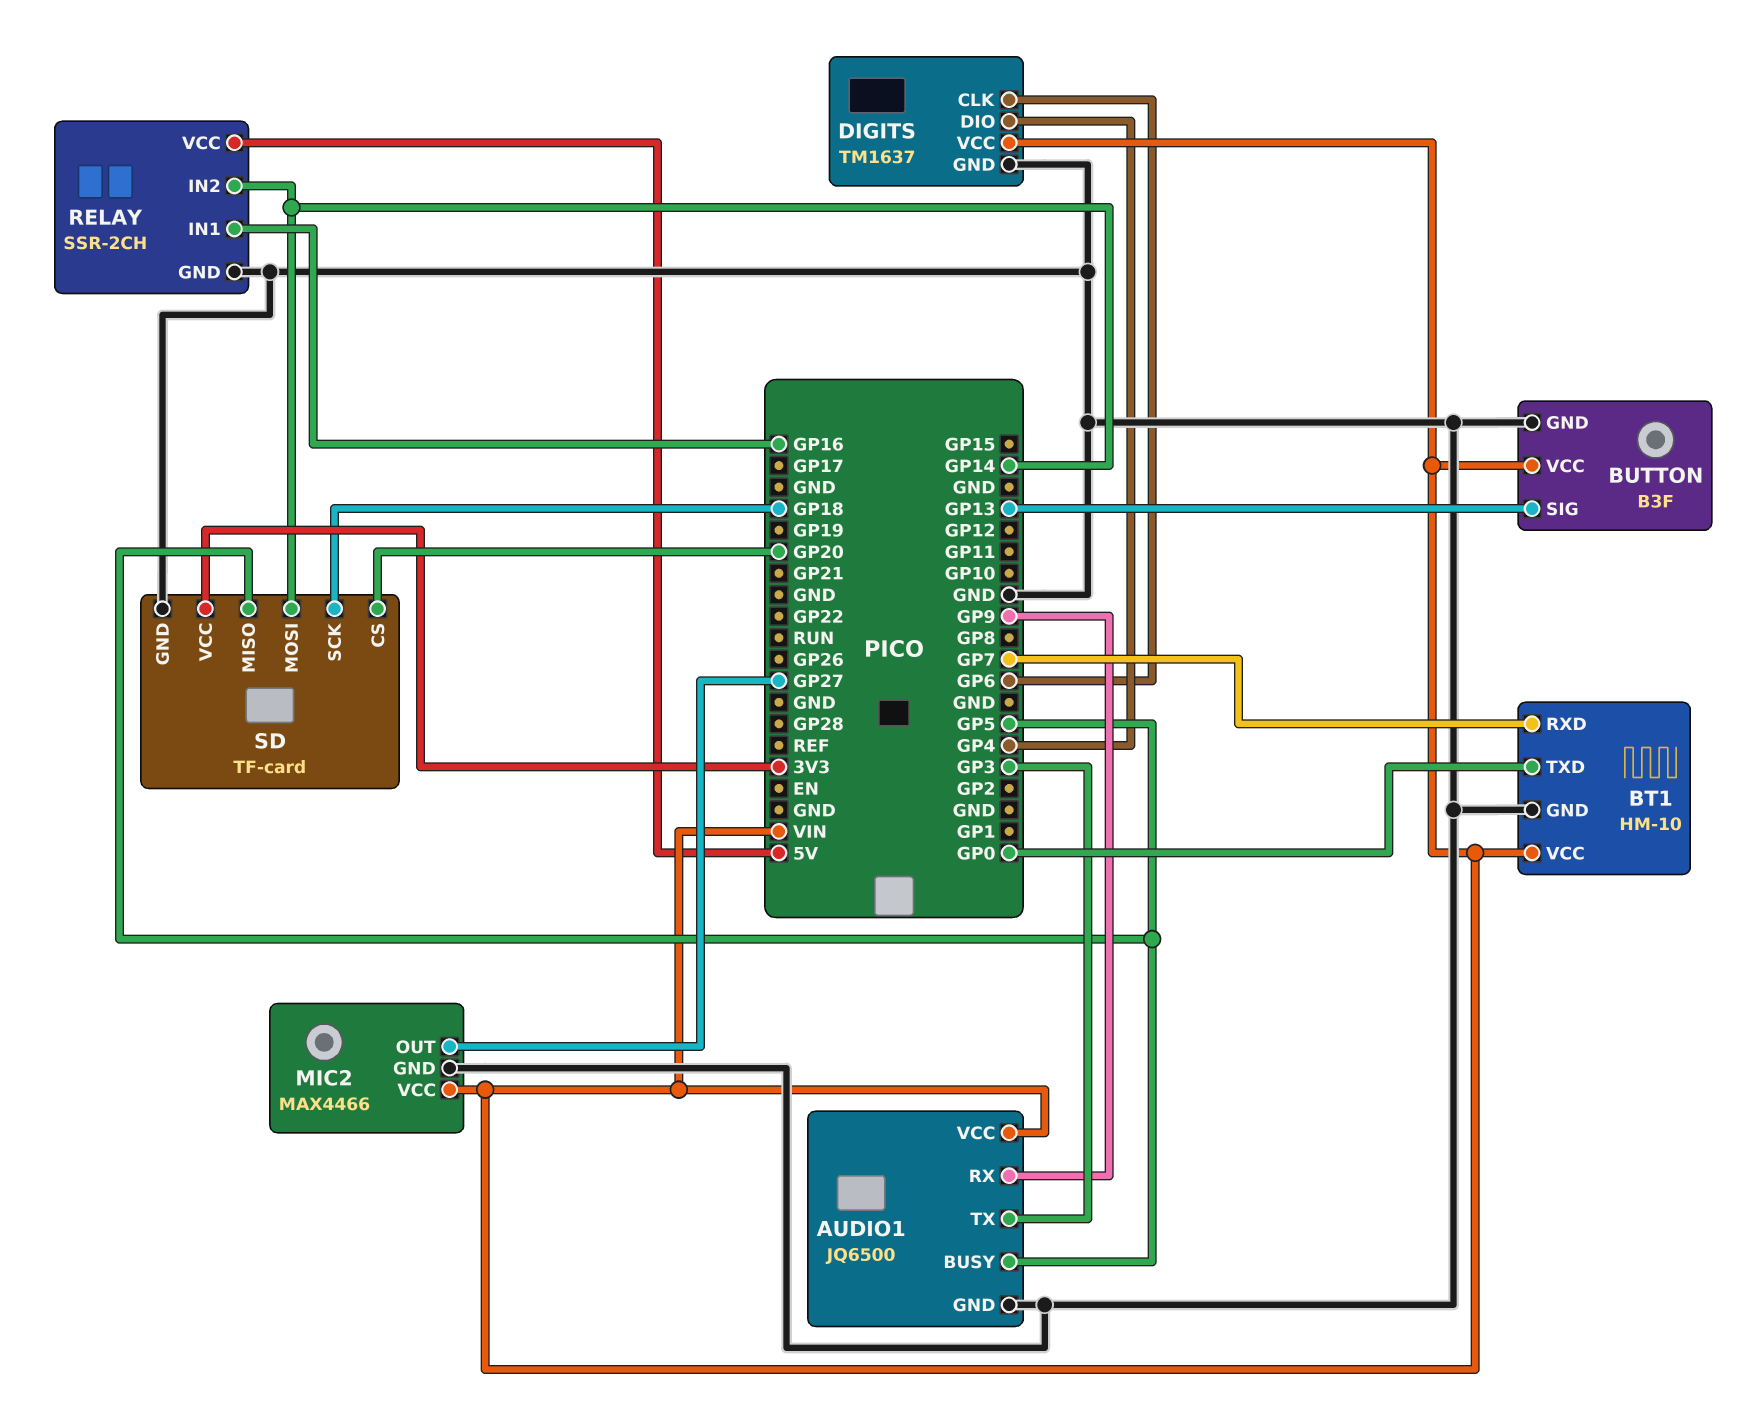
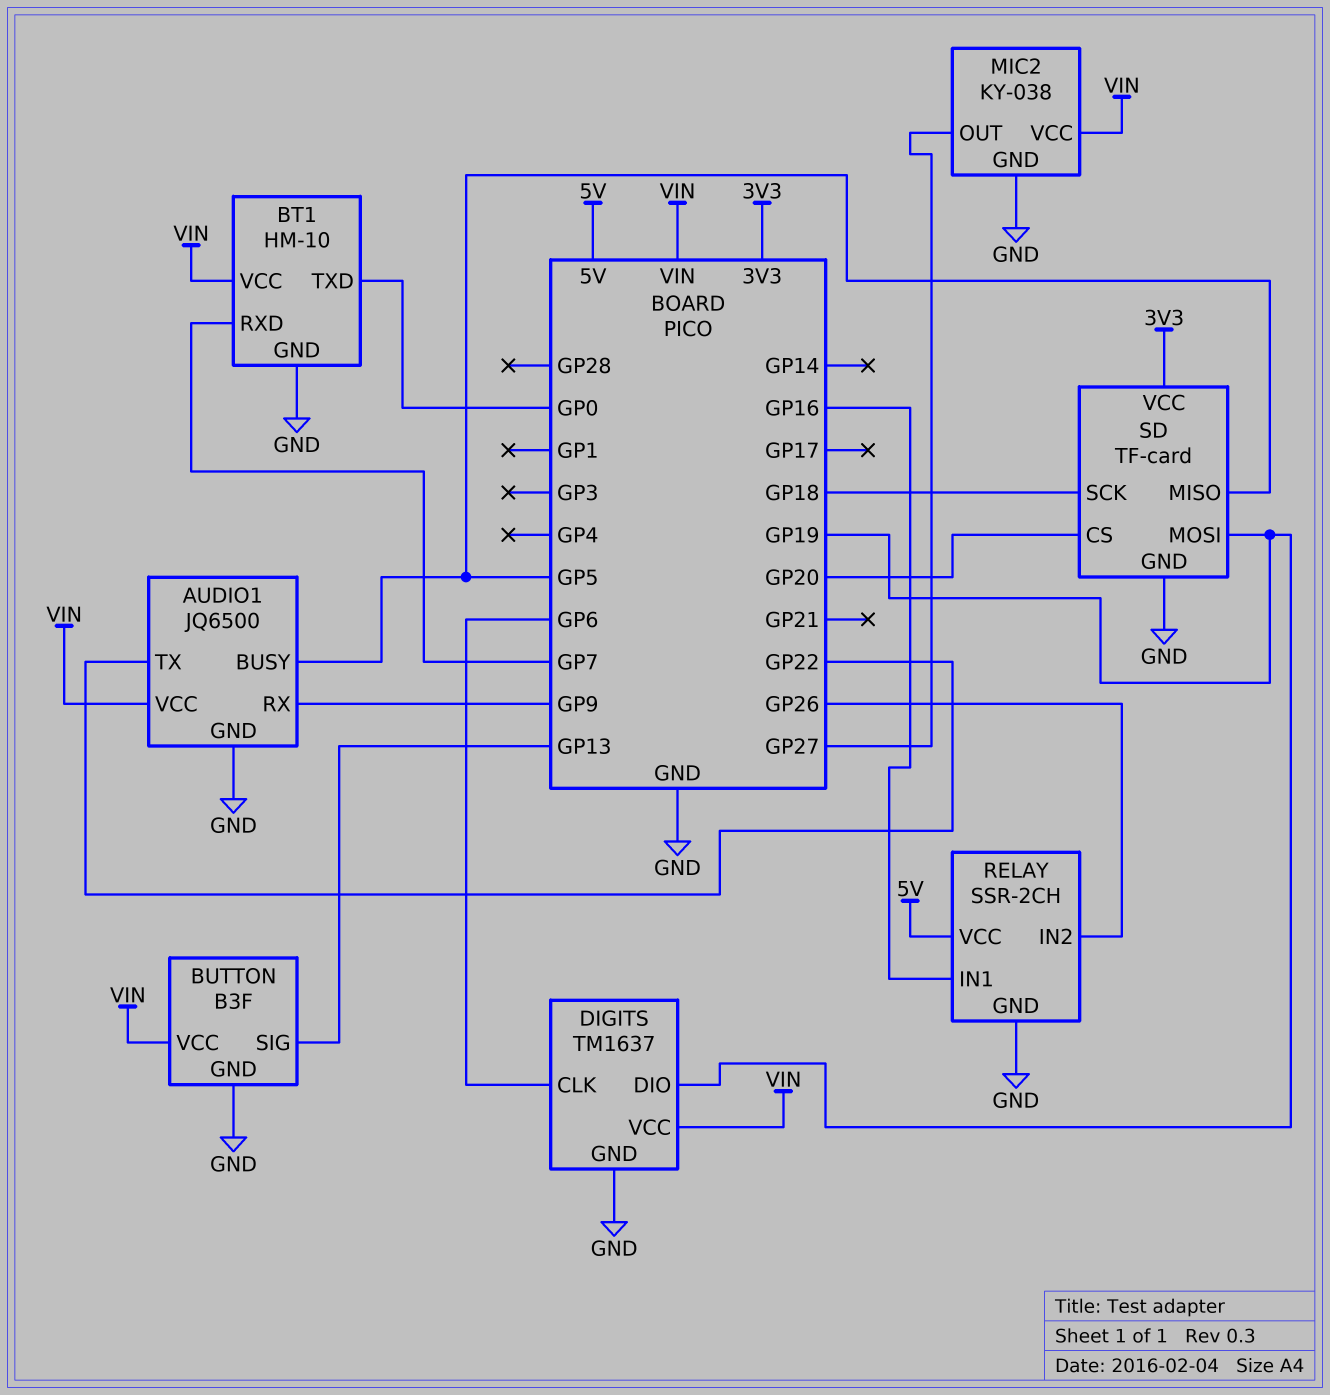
AUDIO1 pin TX: GP3 -> GP22
DIGITS pin DIO: GP4 -> GP19
MIC2: MAX4466 -> KY-038
RELAY pin IN2: GP14 -> GP26
SD pin MOSI: GP14 -> GP19

